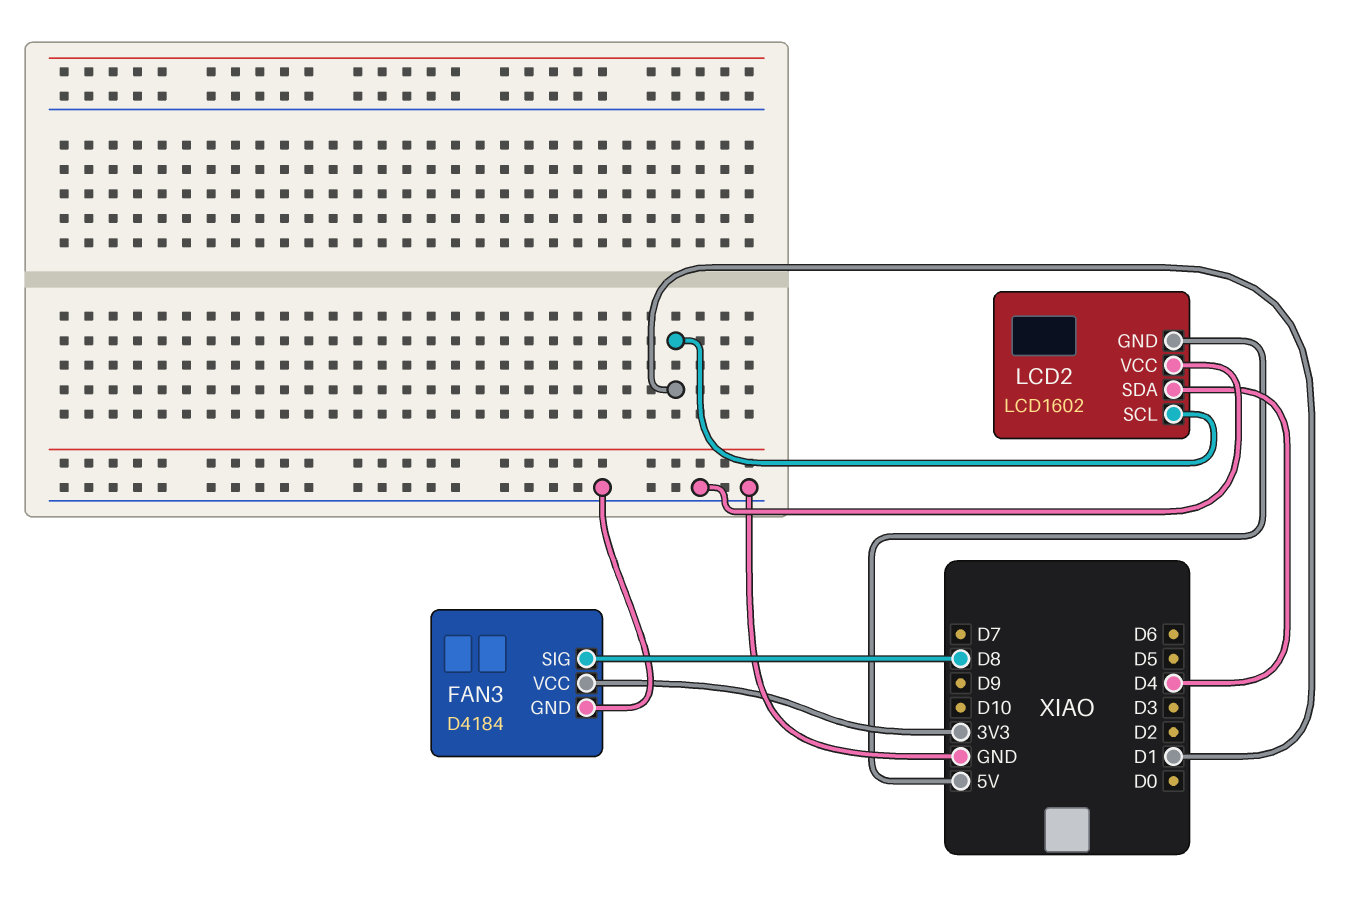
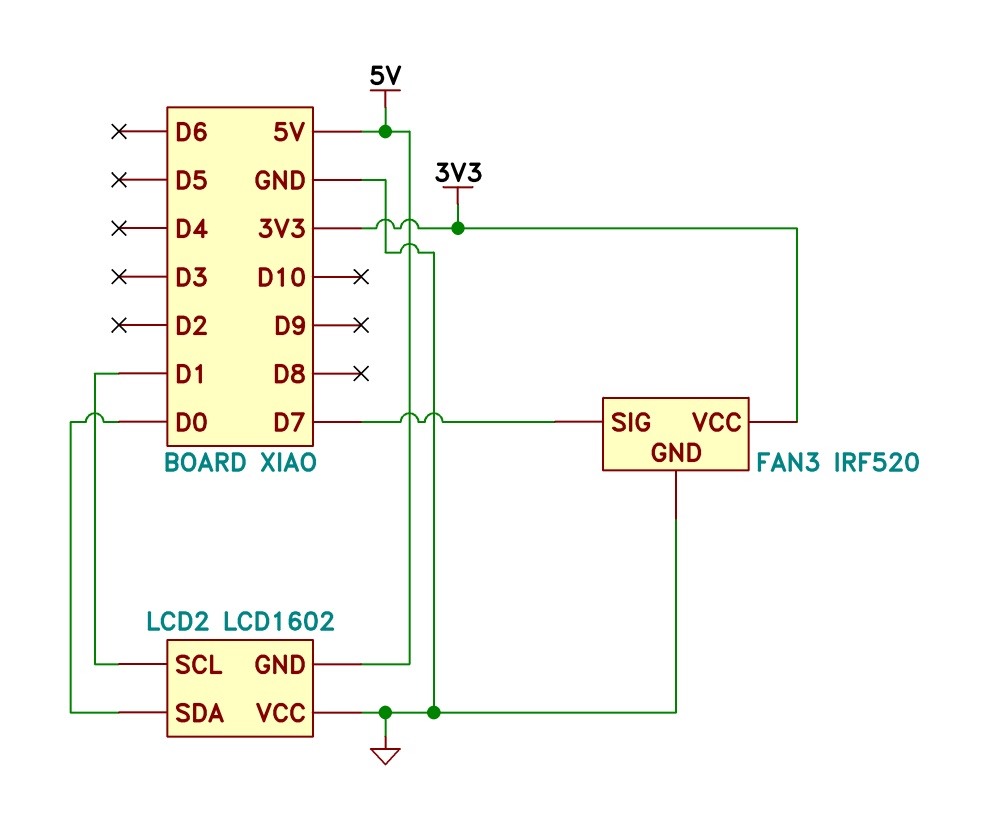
FAN3: D4184 -> IRF520
FAN3 pin SIG: D8 -> D7
LCD2 pin SDA: D4 -> D0

